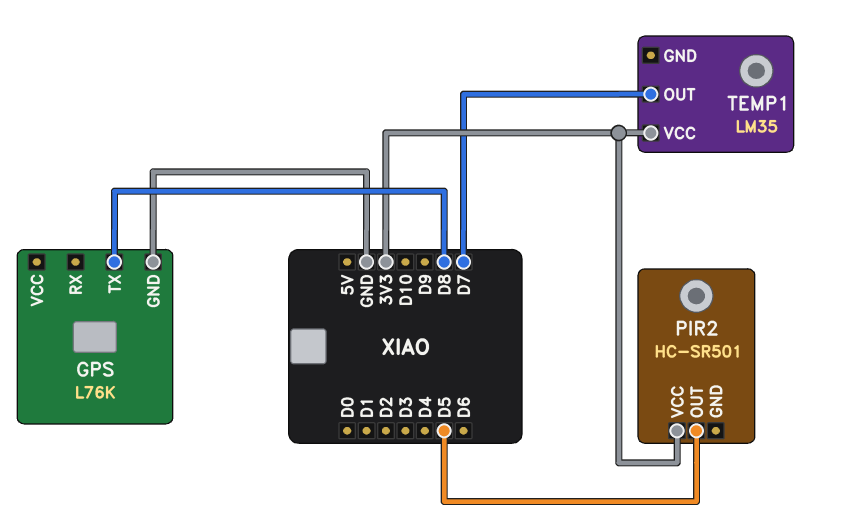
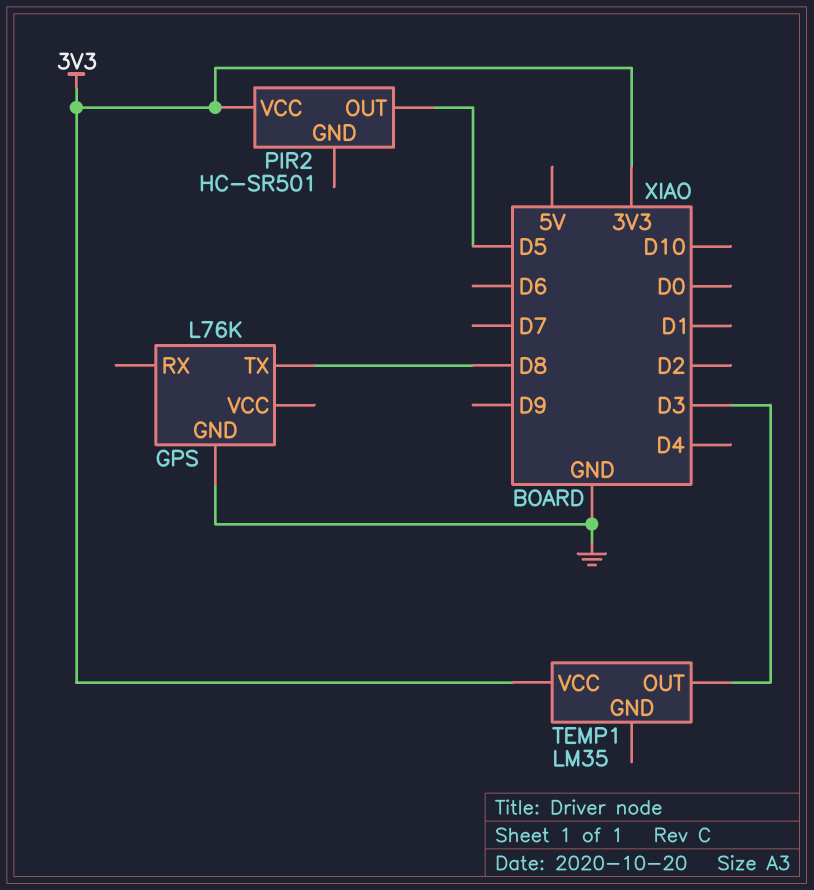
TEMP1 pin OUT: D7 -> D3

